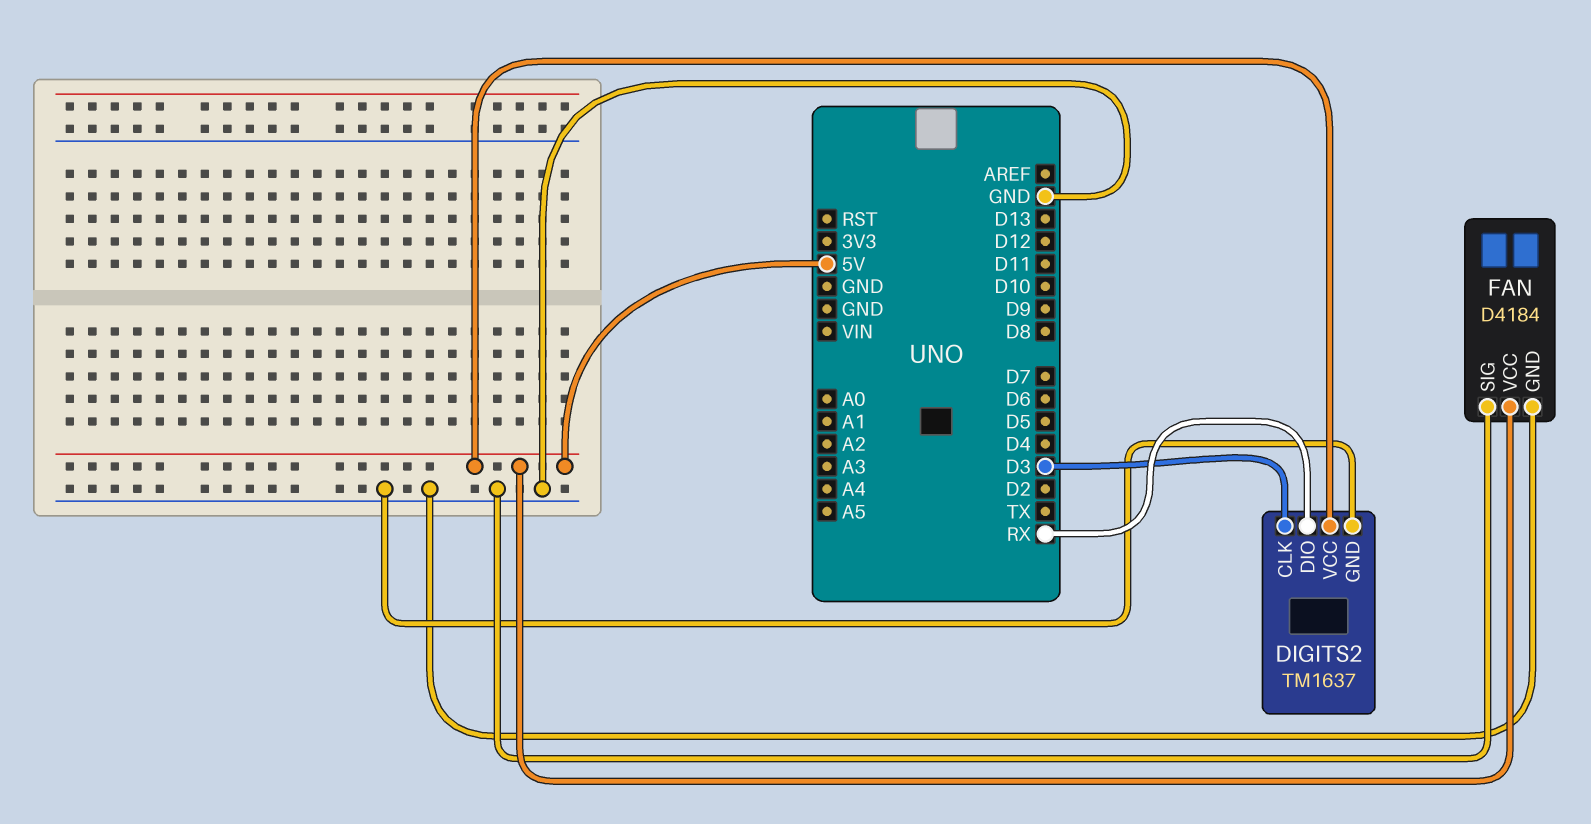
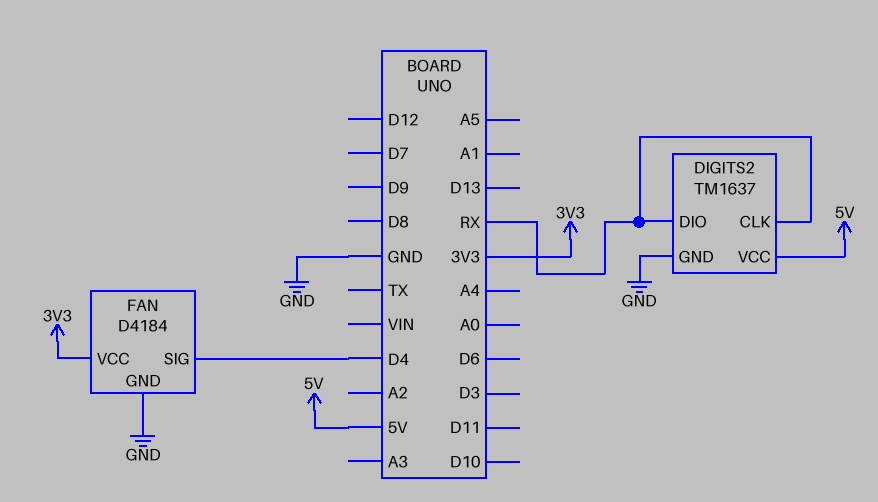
DIGITS2 pin CLK: D3 -> RX
FAN pin SIG: GND -> D4
FAN pin VCC: 5V -> 3V3

